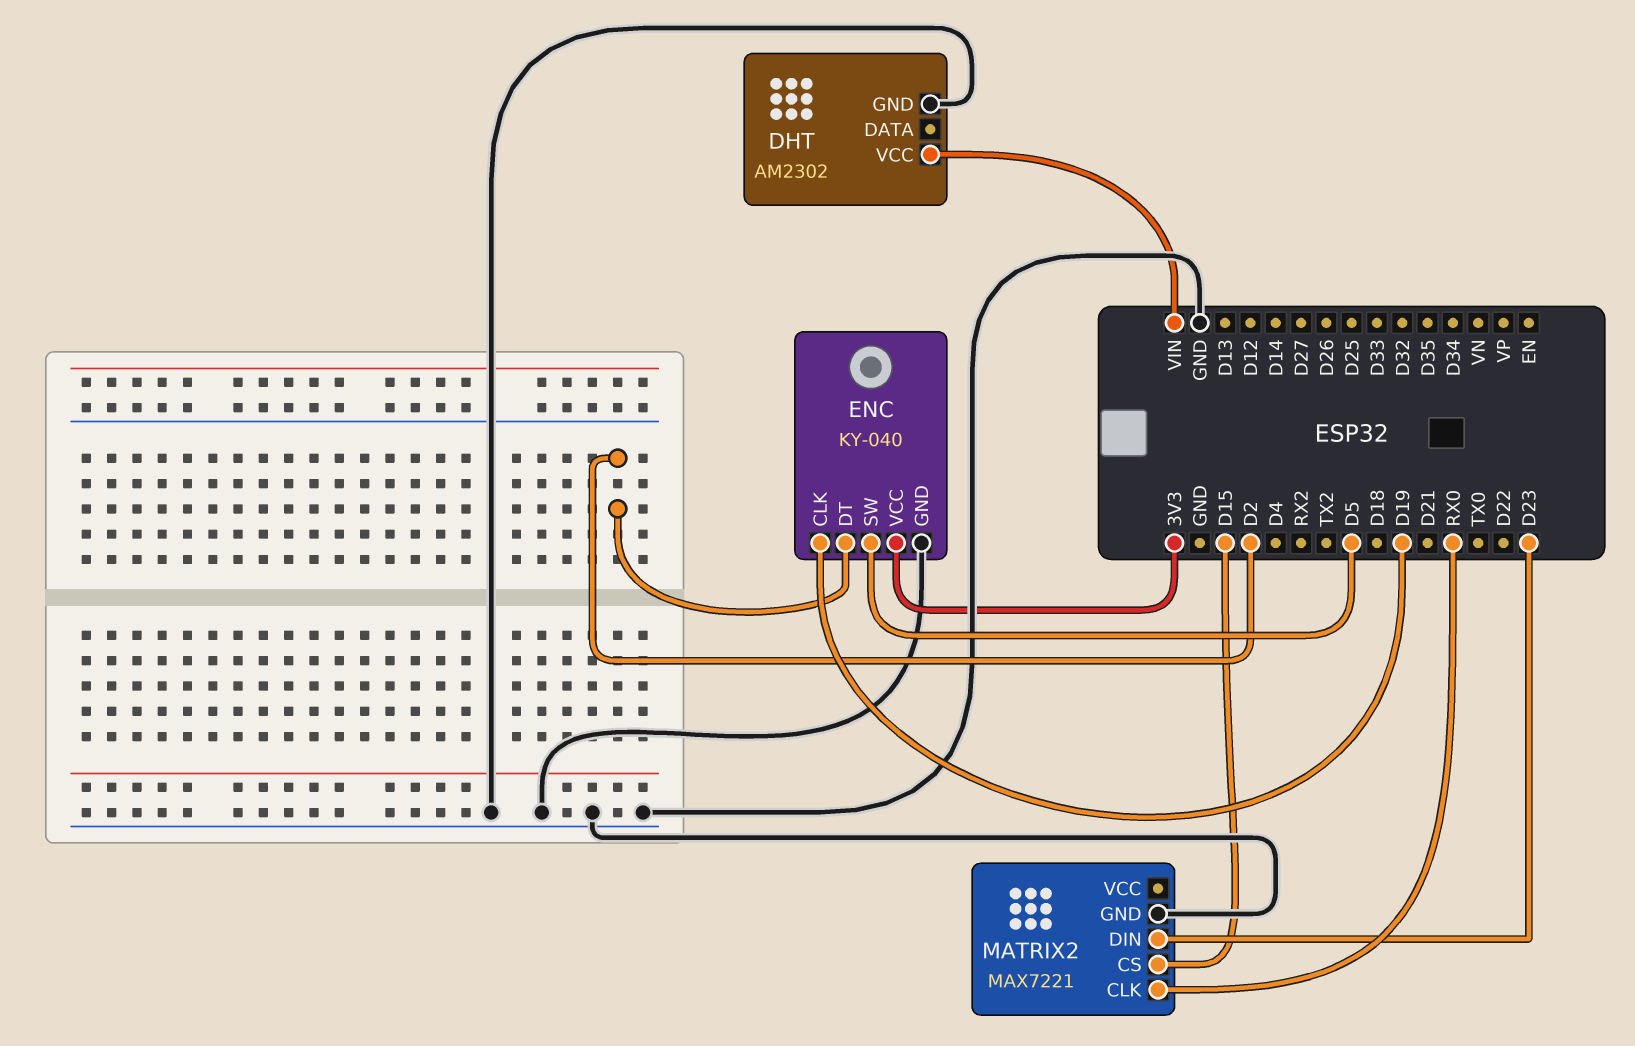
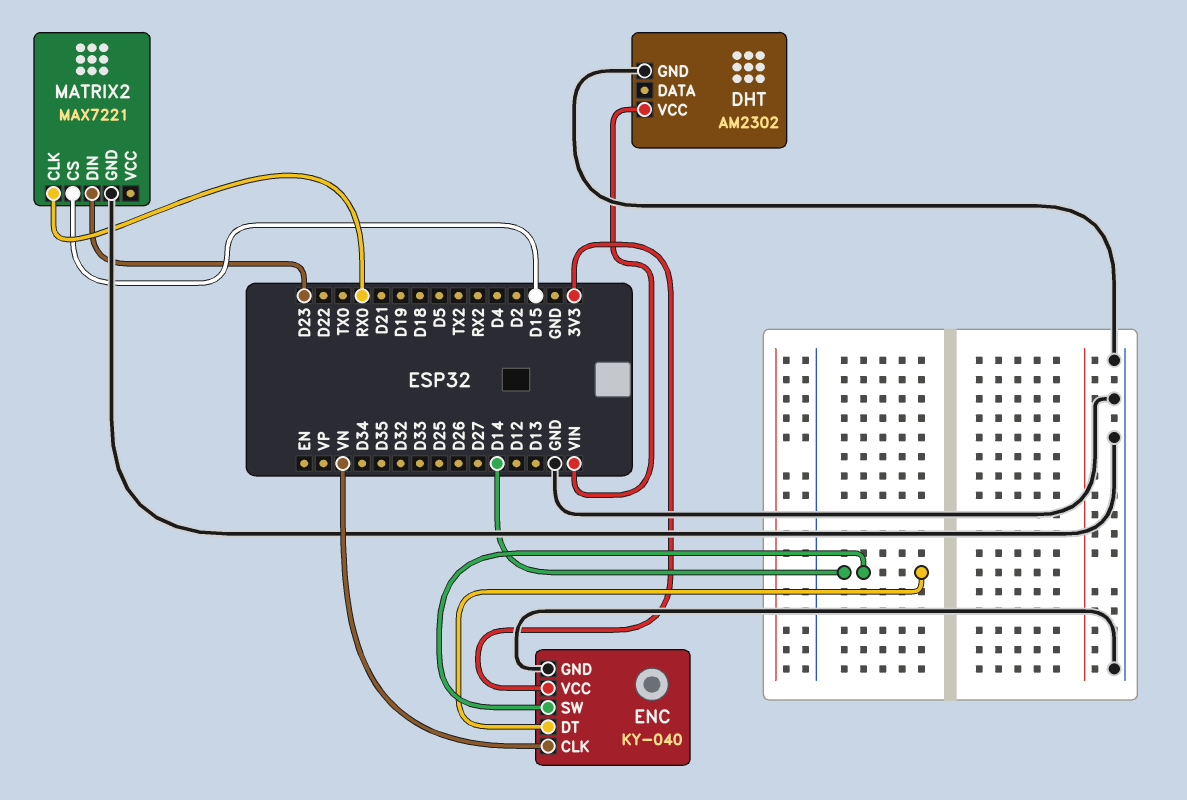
ENC pin CLK: D19 -> VN
ENC pin DT: D2 -> D14
ENC pin SW: D5 -> D14

